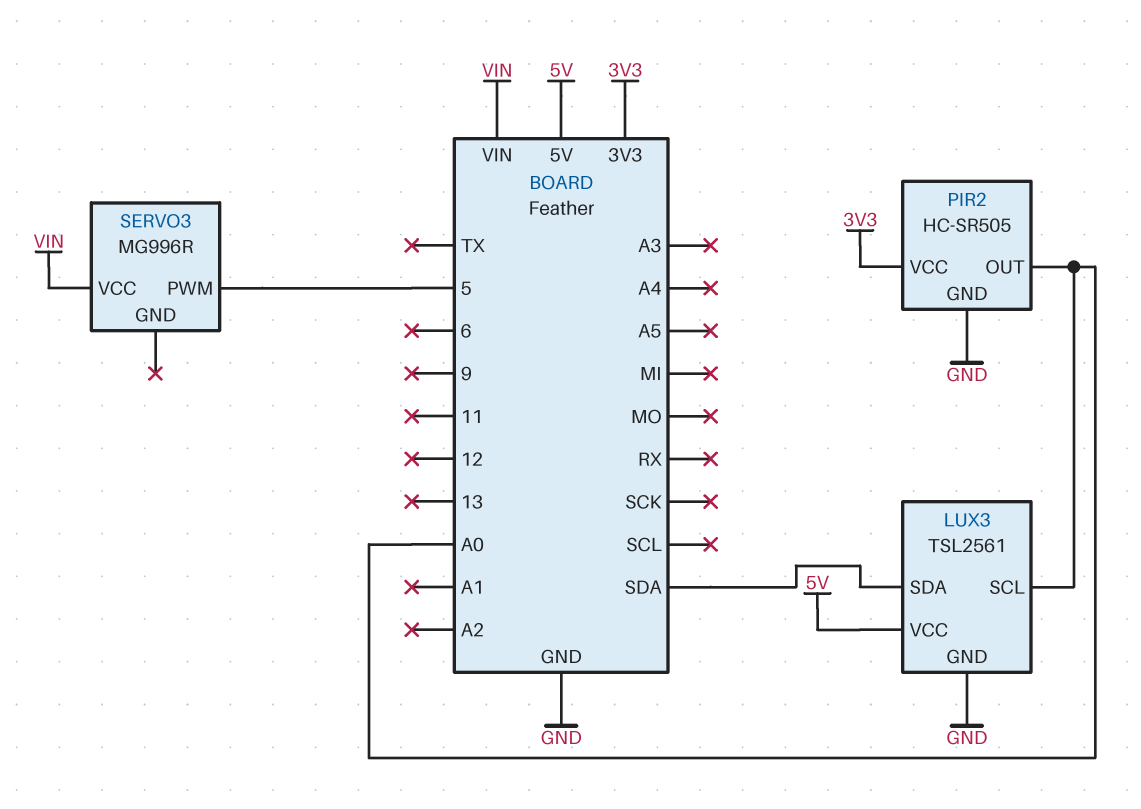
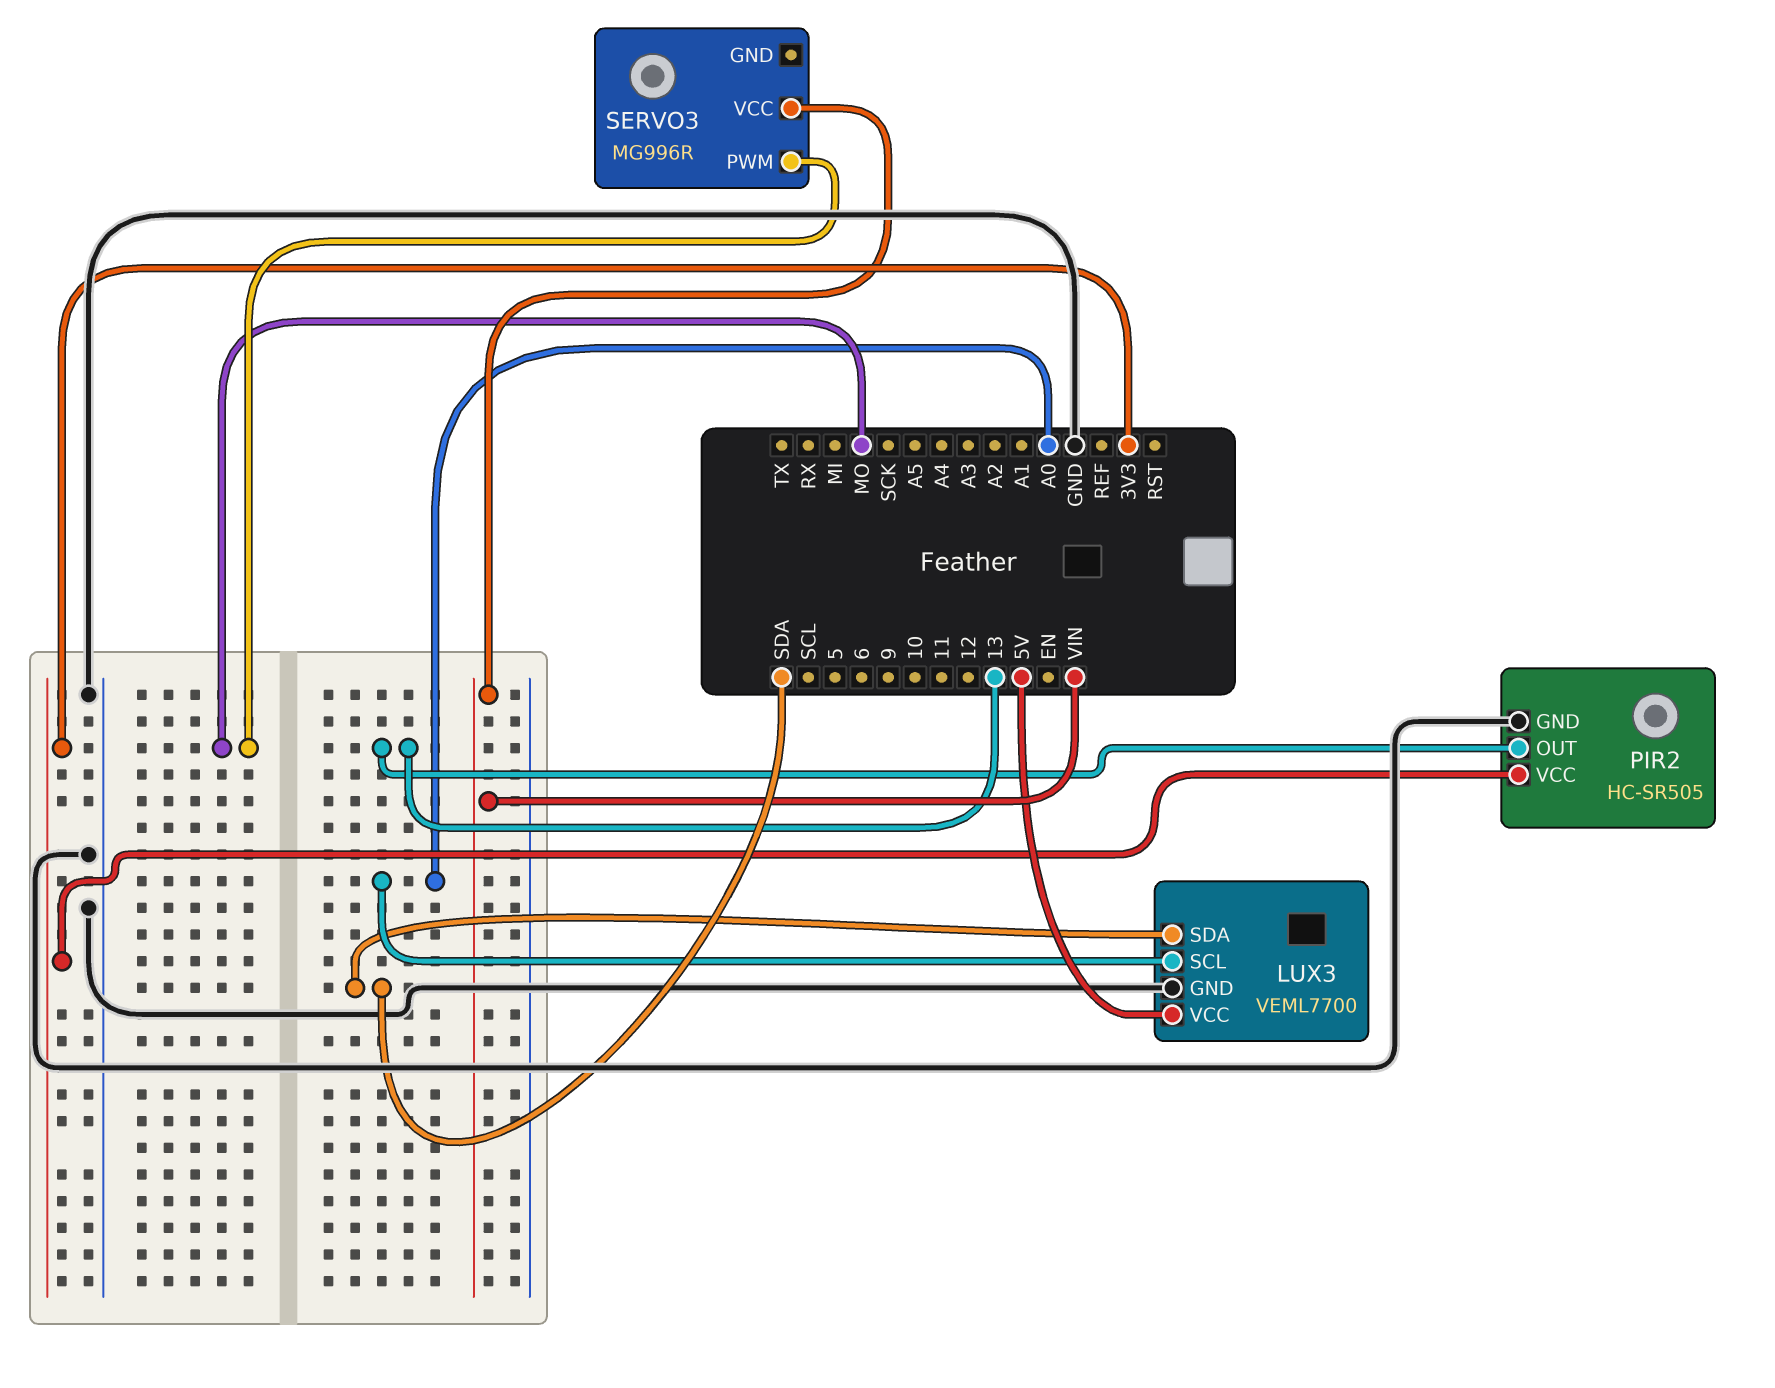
LUX3: TSL2561 -> VEML7700
PIR2 pin OUT: A0 -> 13
SERVO3 pin PWM: 5 -> MO

